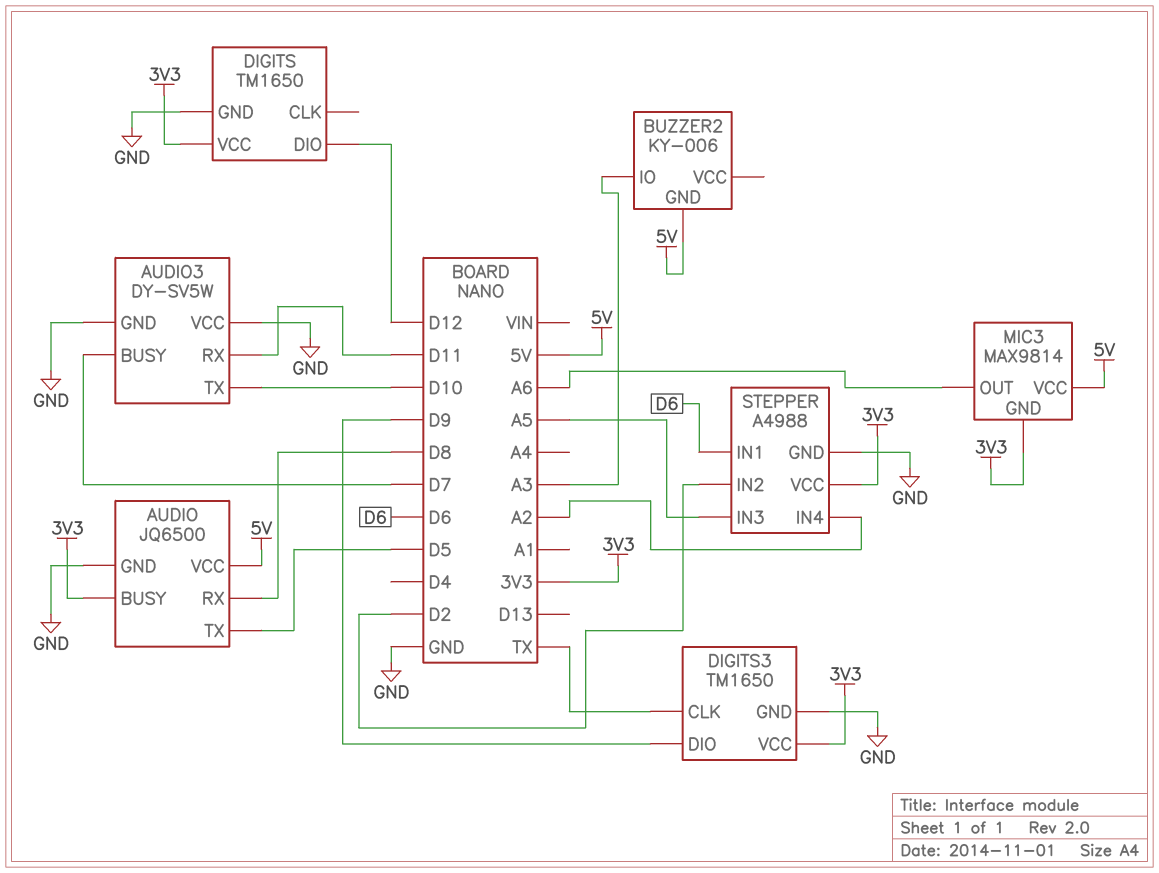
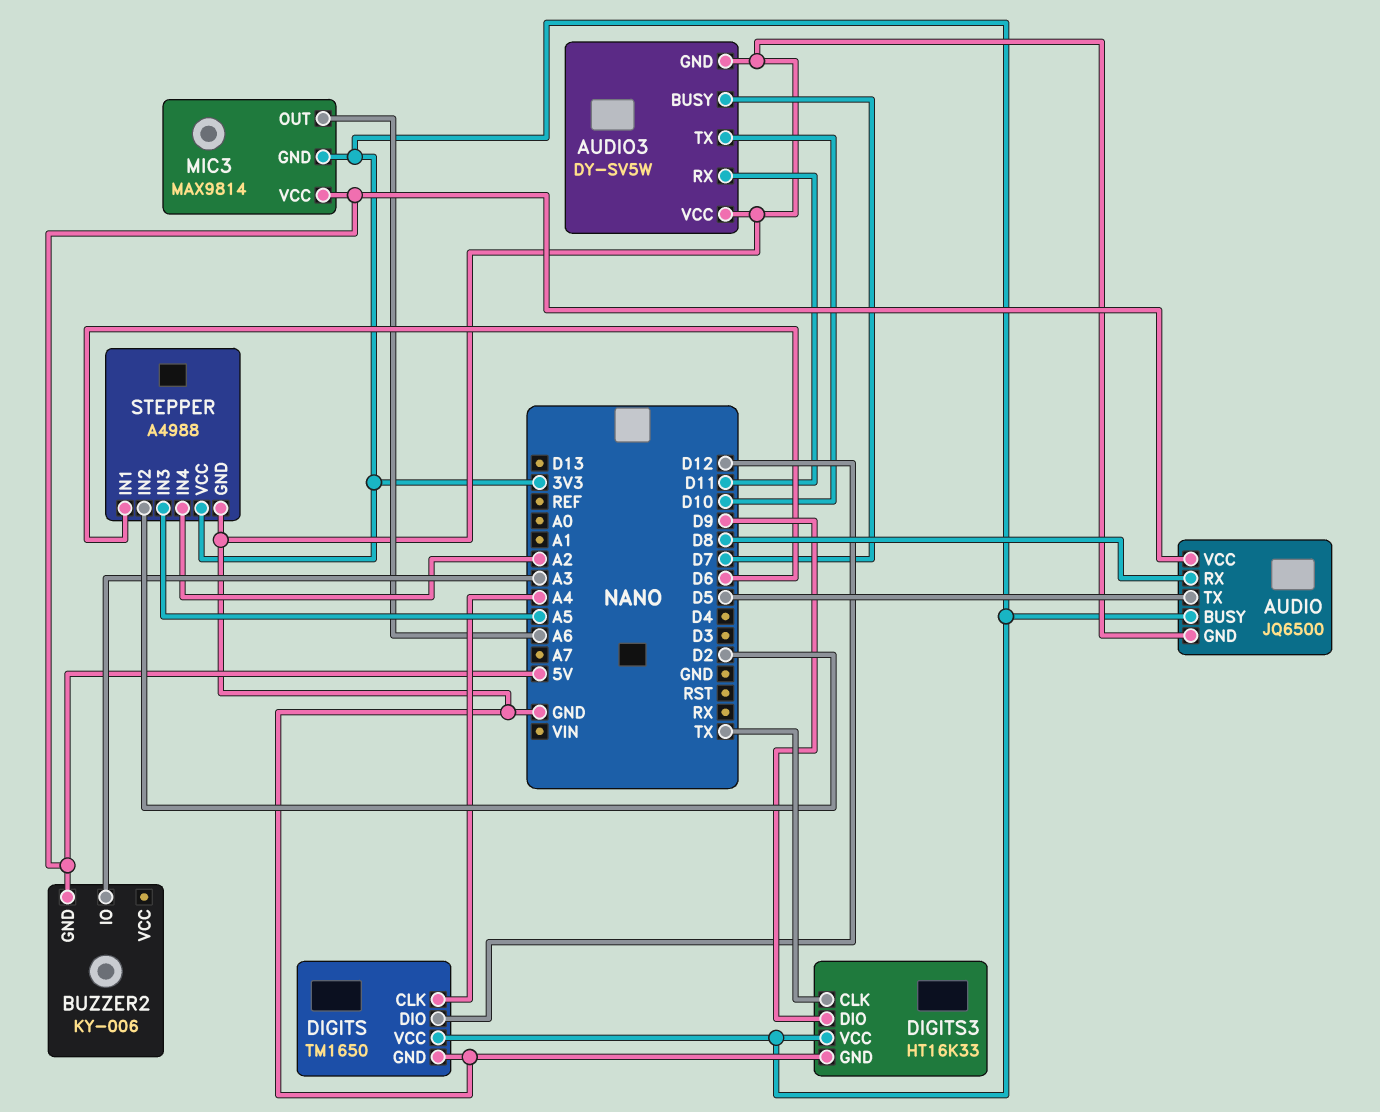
DIGITS pin CLK: none -> A4
DIGITS3: TM1650 -> HT16K33

